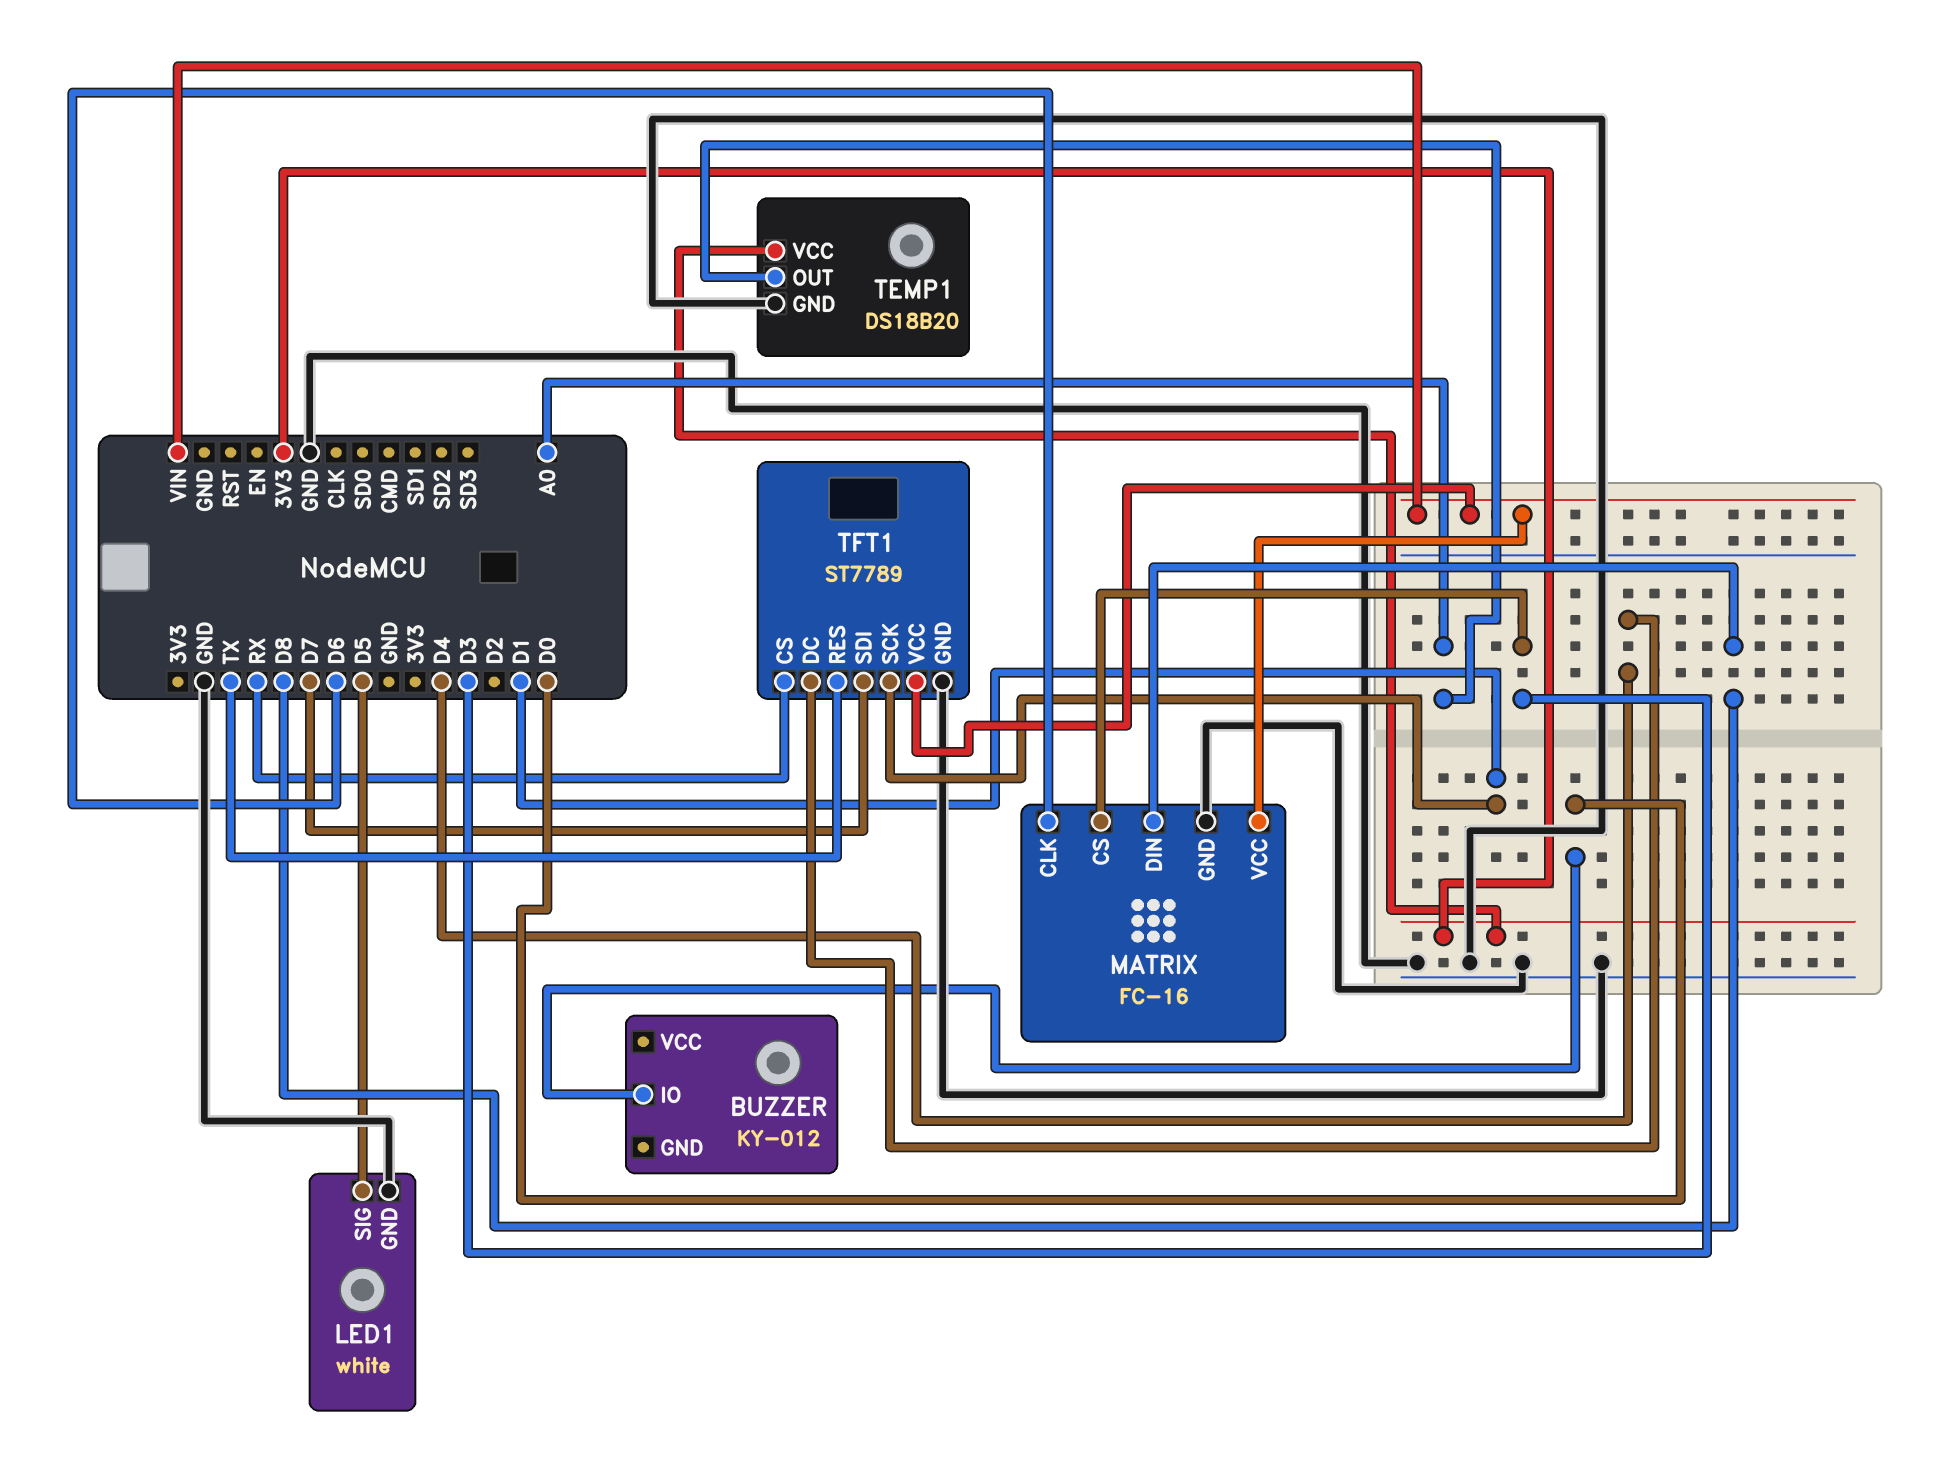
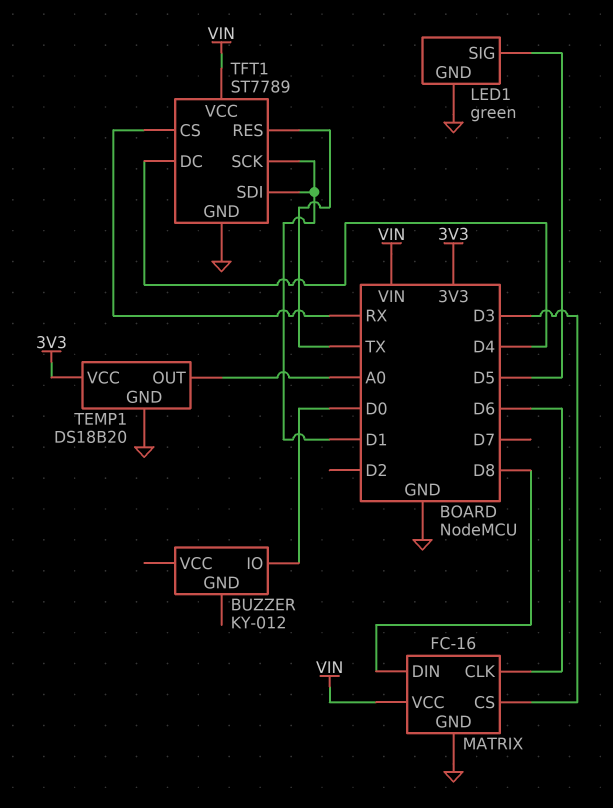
LED1: white -> green
TFT1 pin SDI: D7 -> D1

